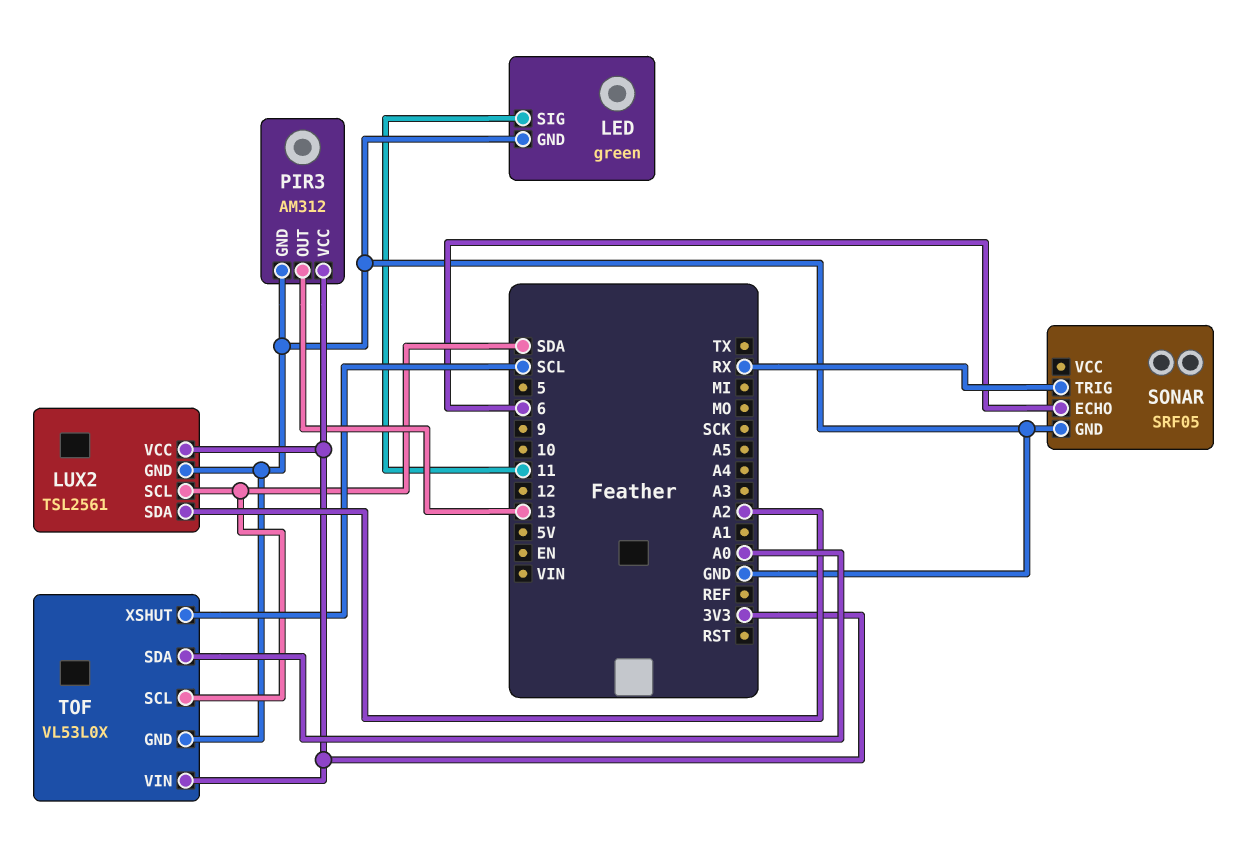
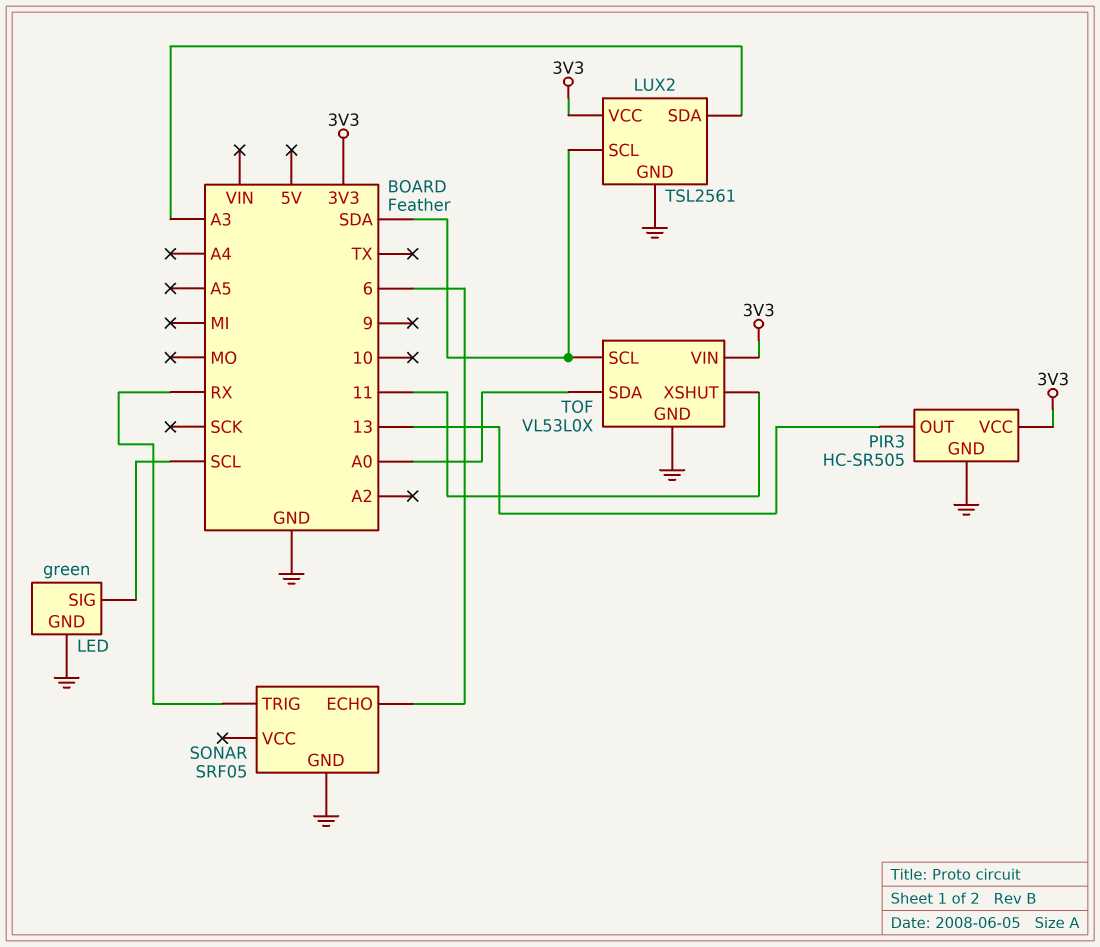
LED pin SIG: 11 -> SCL
LUX2 pin SDA: A2 -> A3
PIR3: AM312 -> HC-SR505
TOF pin XSHUT: SCL -> 11

